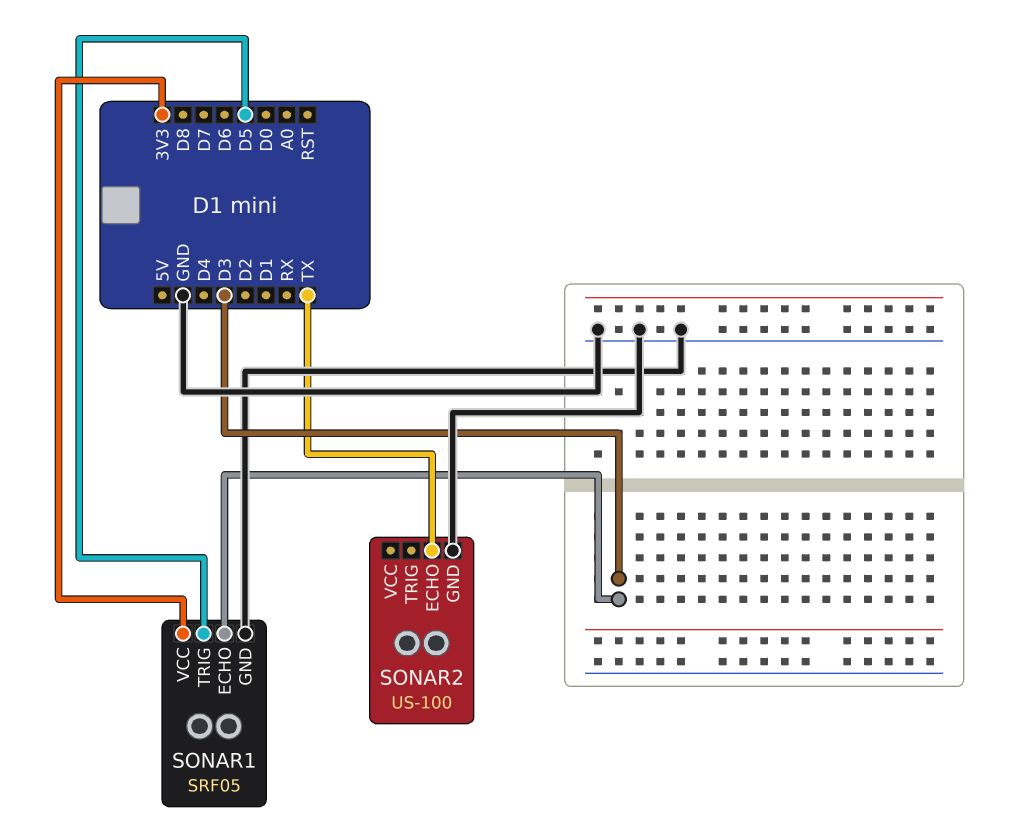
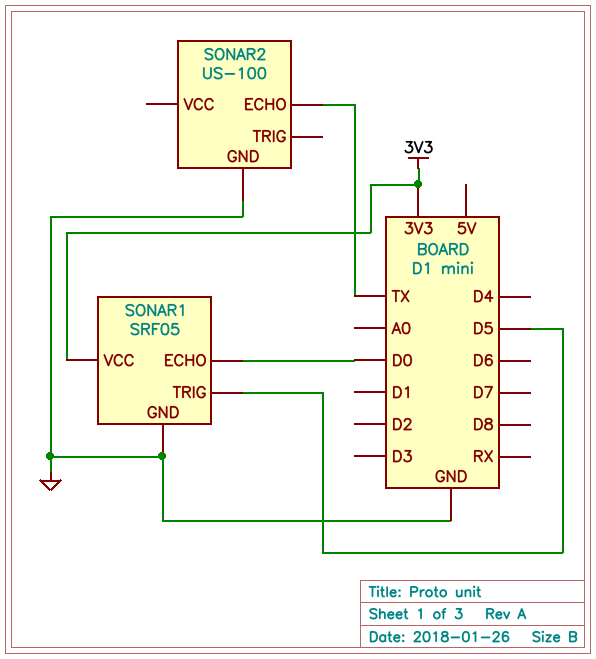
SONAR1 pin ECHO: D3 -> D0

